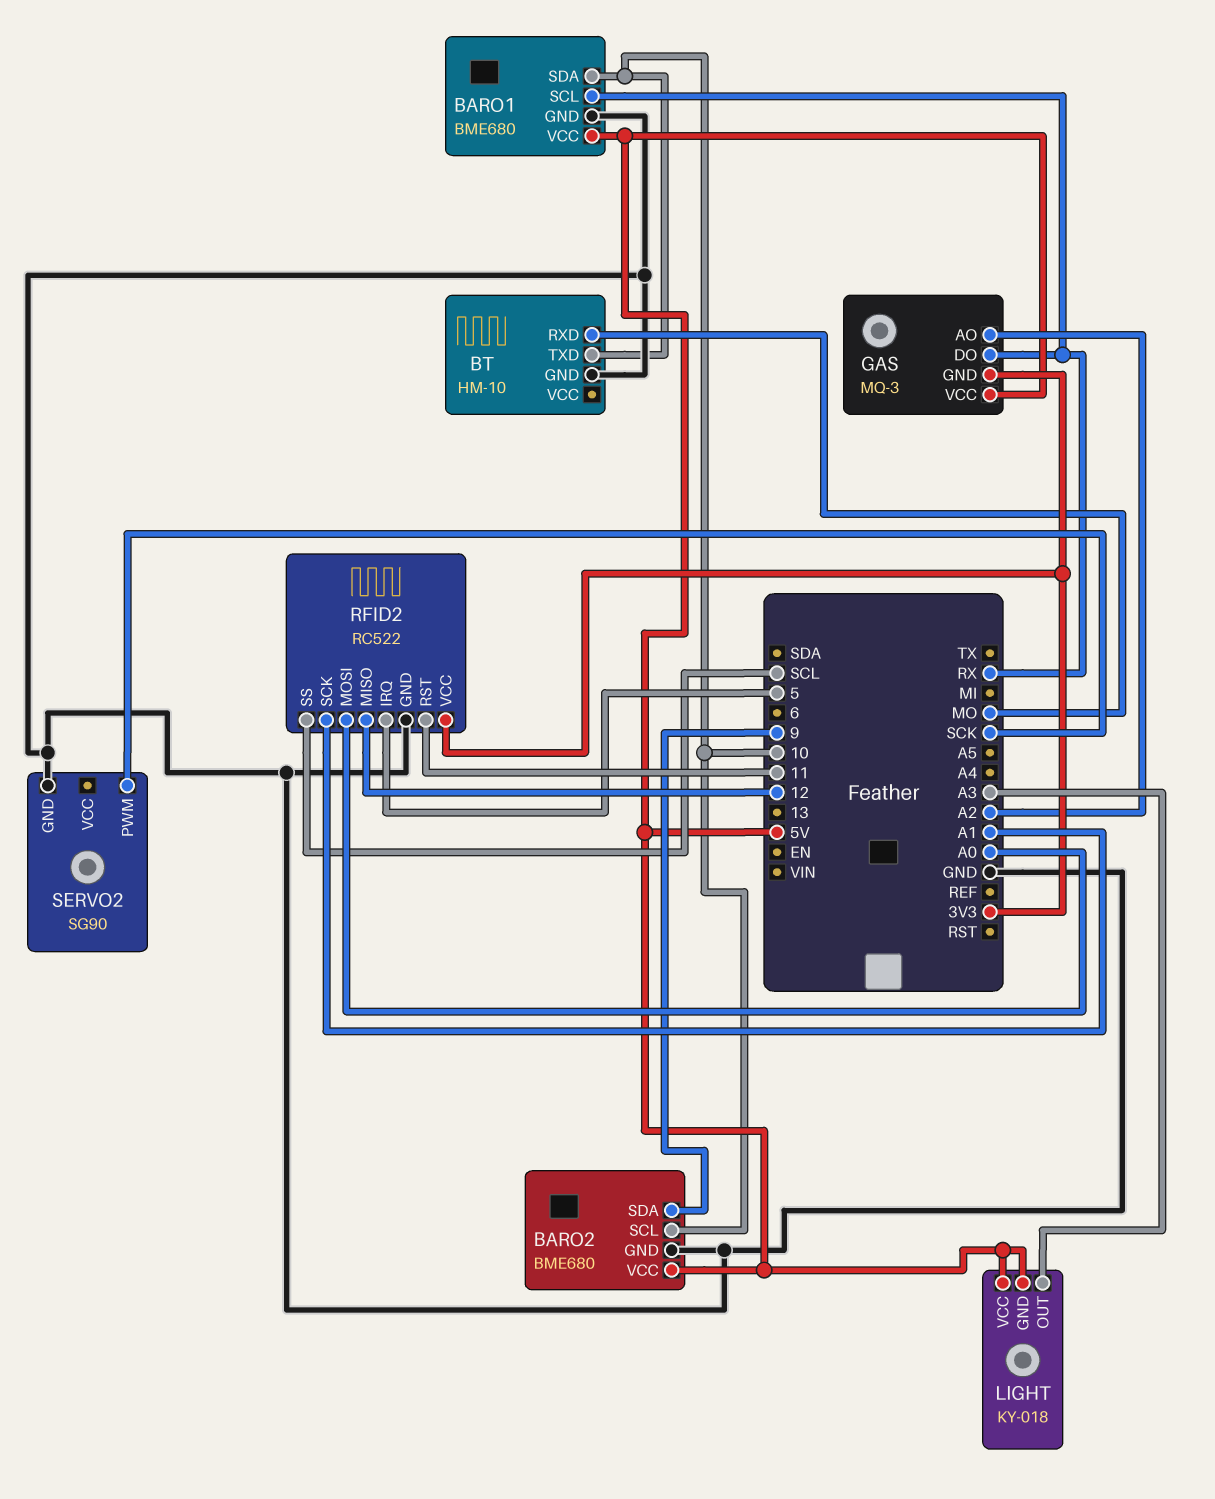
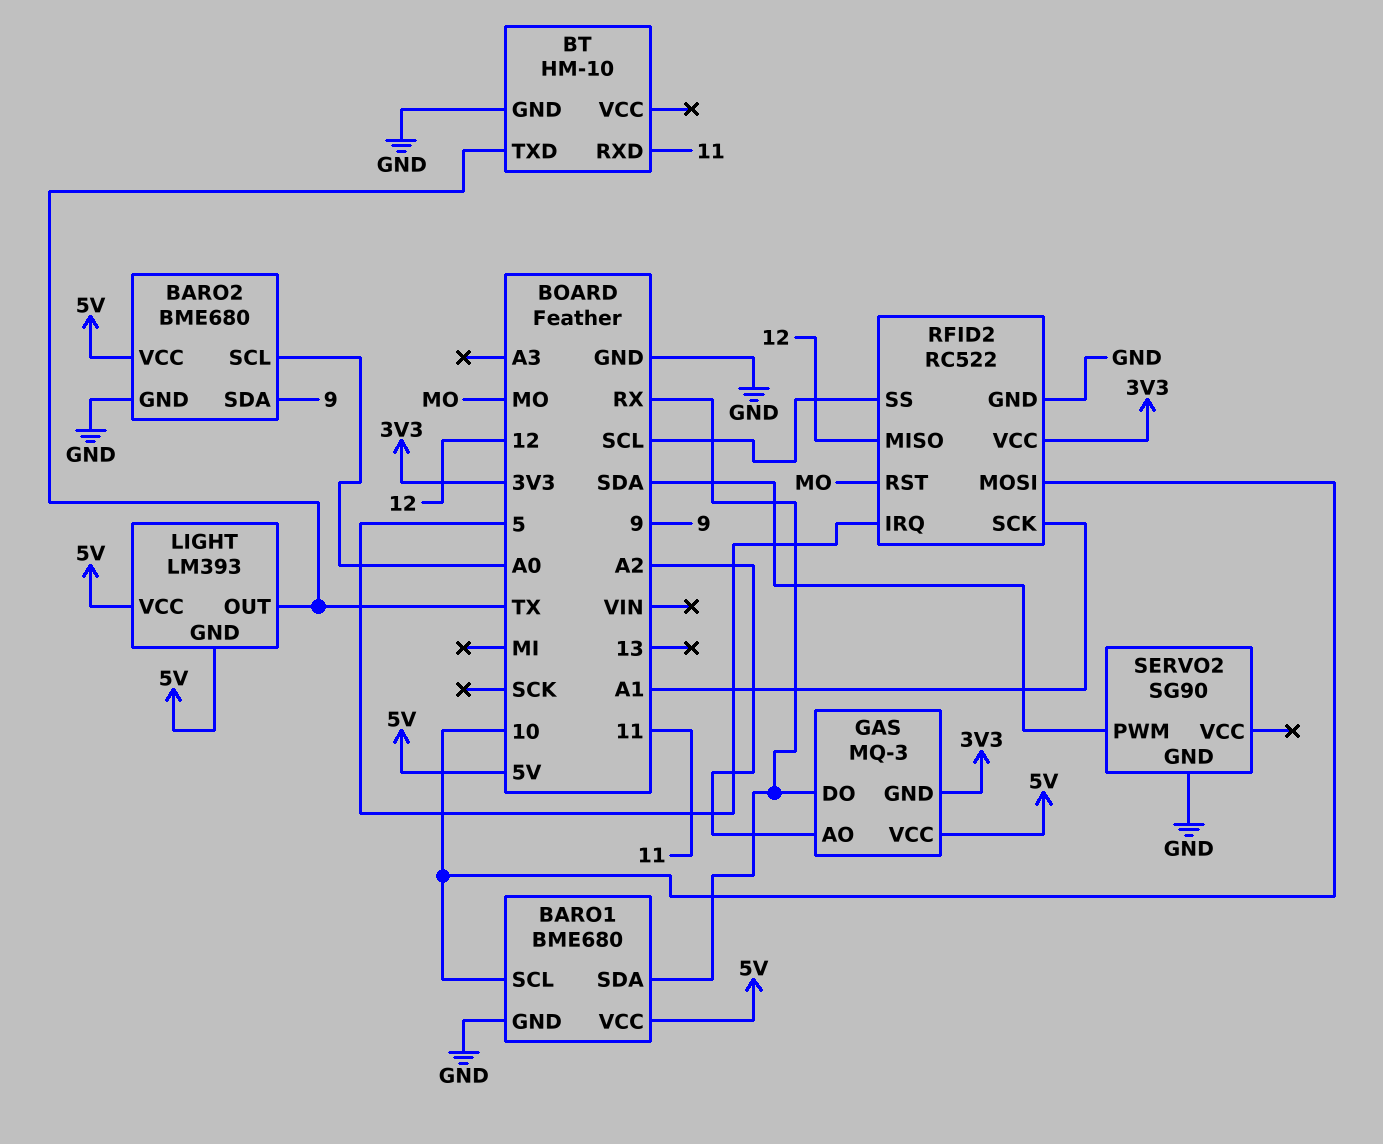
BARO1 pin SCL: RX -> 10
BARO1 pin SDA: 10 -> RX
BARO2 pin SCL: 10 -> A0
BT pin RXD: MO -> 11
BT pin TXD: 10 -> TX
LIGHT: KY-018 -> LM393
LIGHT pin OUT: A3 -> TX
RFID2 pin MOSI: A0 -> 10
RFID2 pin RST: 11 -> MO
SERVO2 pin PWM: SCK -> SDA

